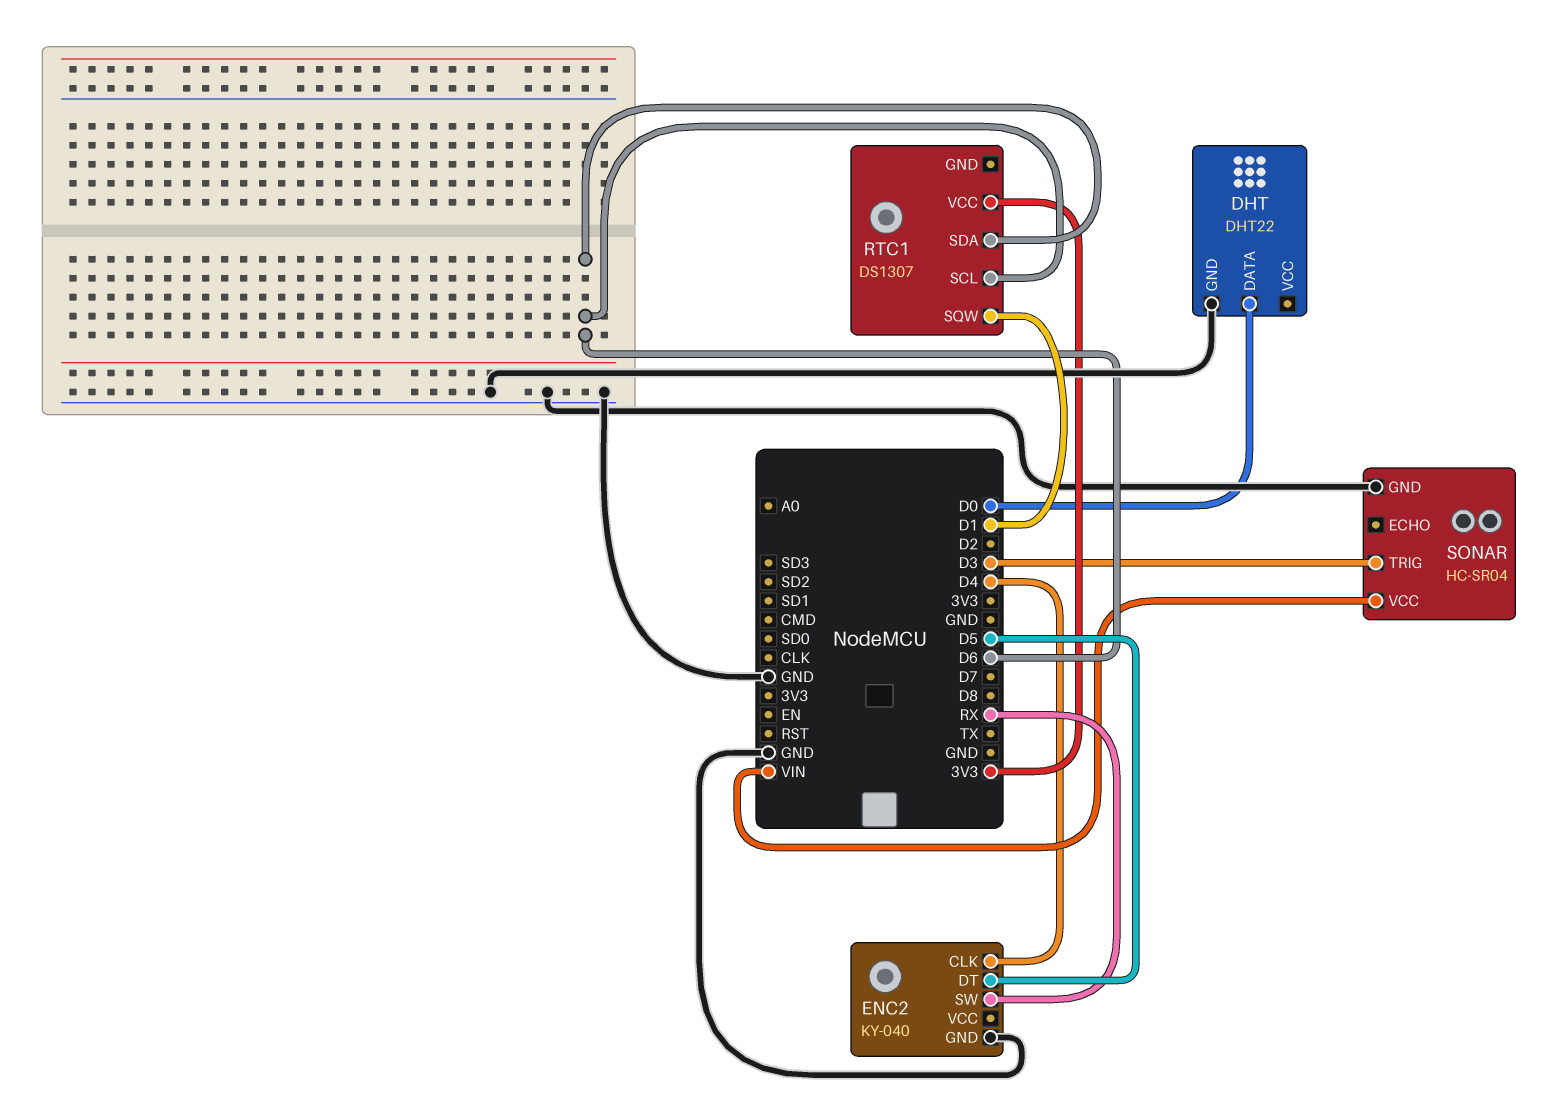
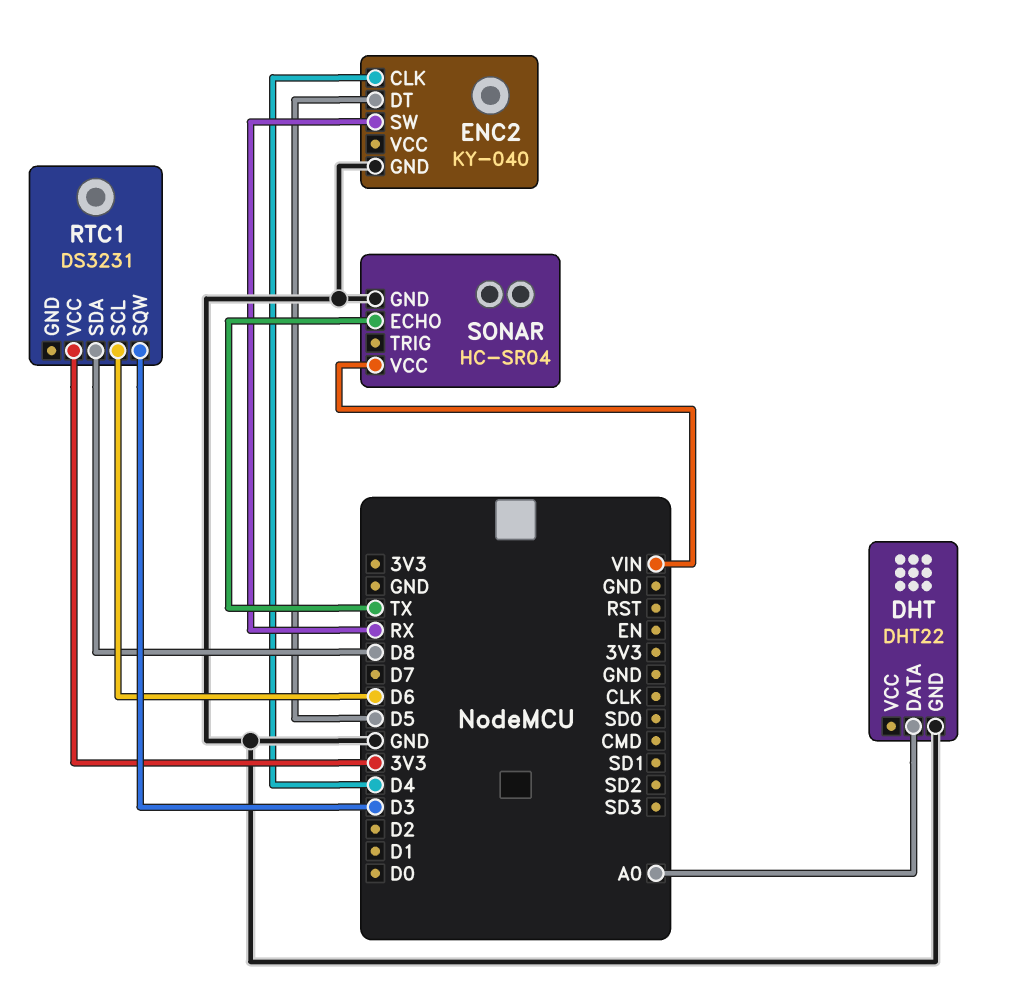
DHT pin DATA: D0 -> A0
RTC1: DS1307 -> DS3231
RTC1 pin SDA: D6 -> D8
RTC1 pin SQW: D1 -> D3
SONAR pin ECHO: none -> TX
SONAR pin TRIG: D3 -> none

